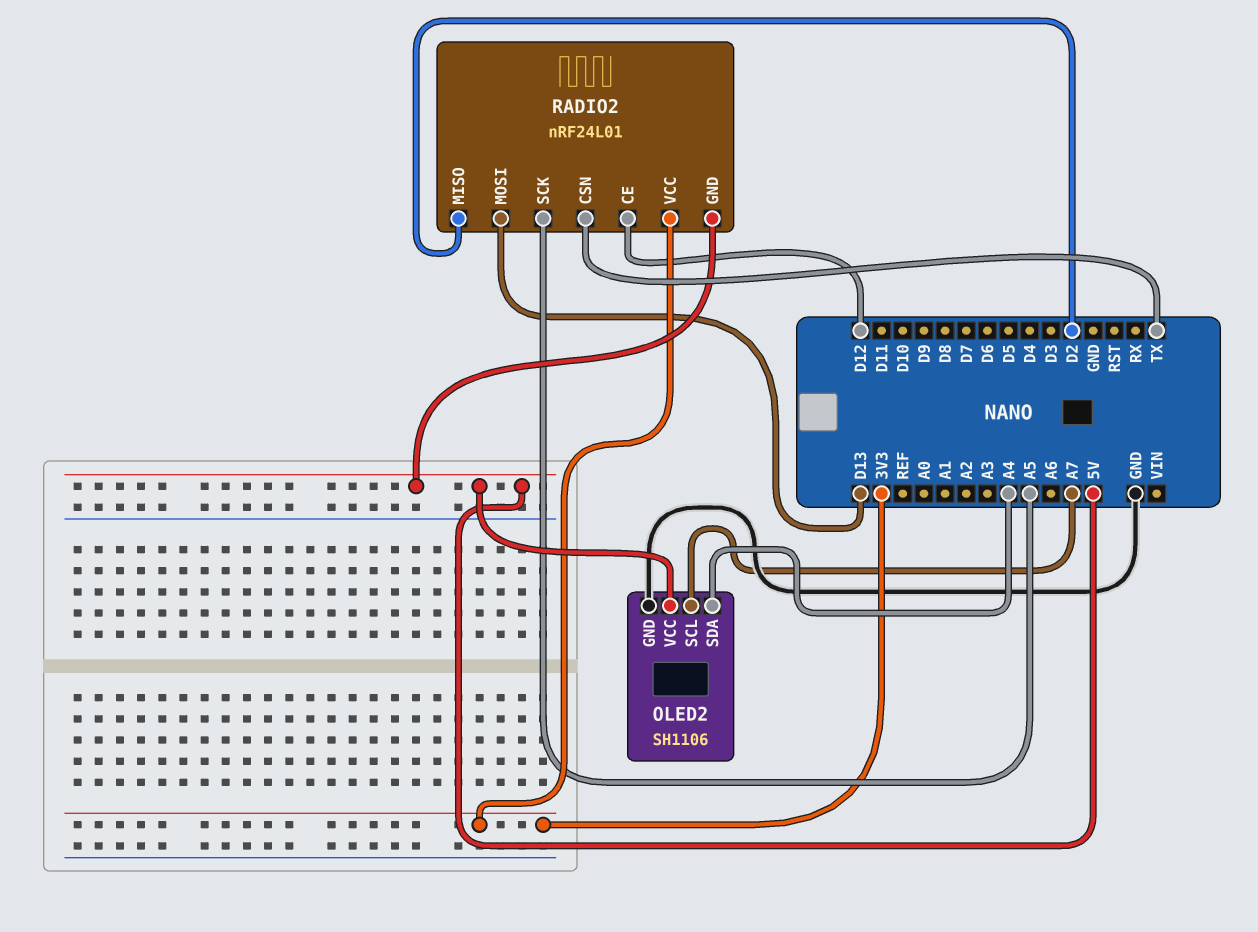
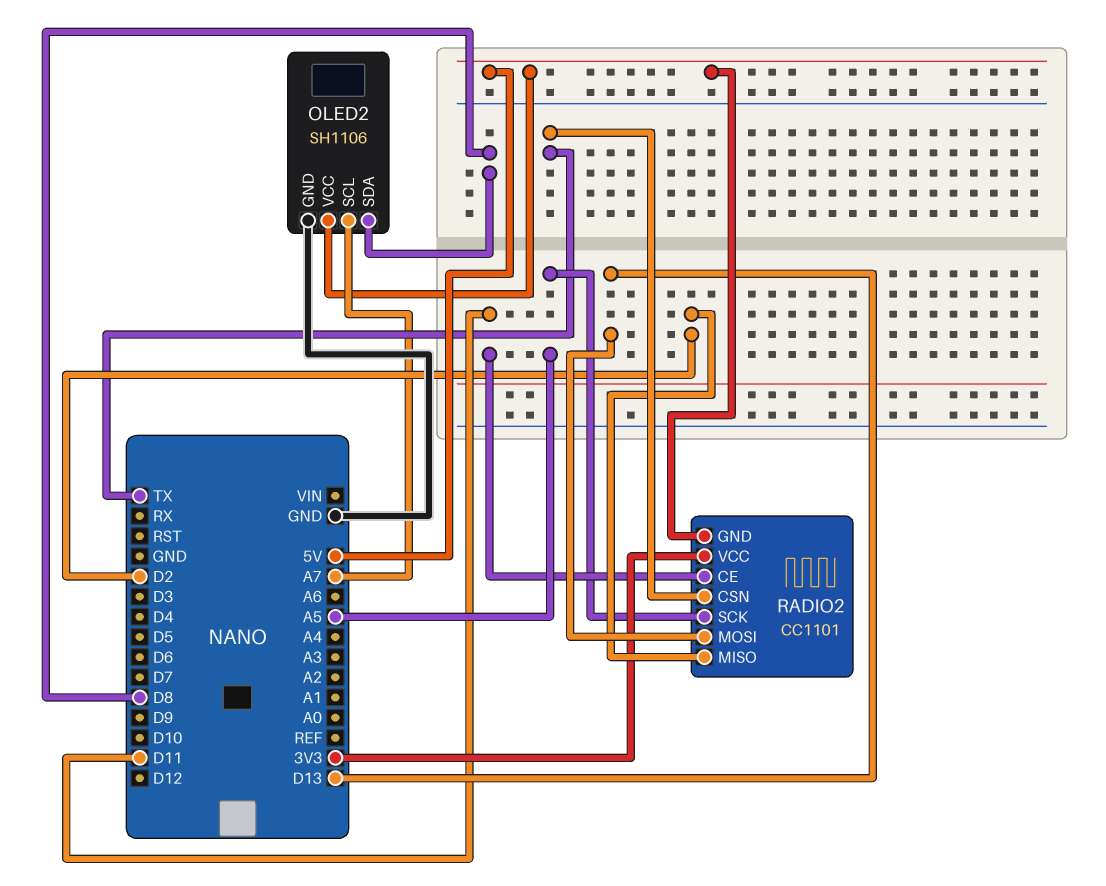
OLED2 pin SDA: A4 -> D8
RADIO2: nRF24L01 -> CC1101
RADIO2 pin CE: D12 -> D11

